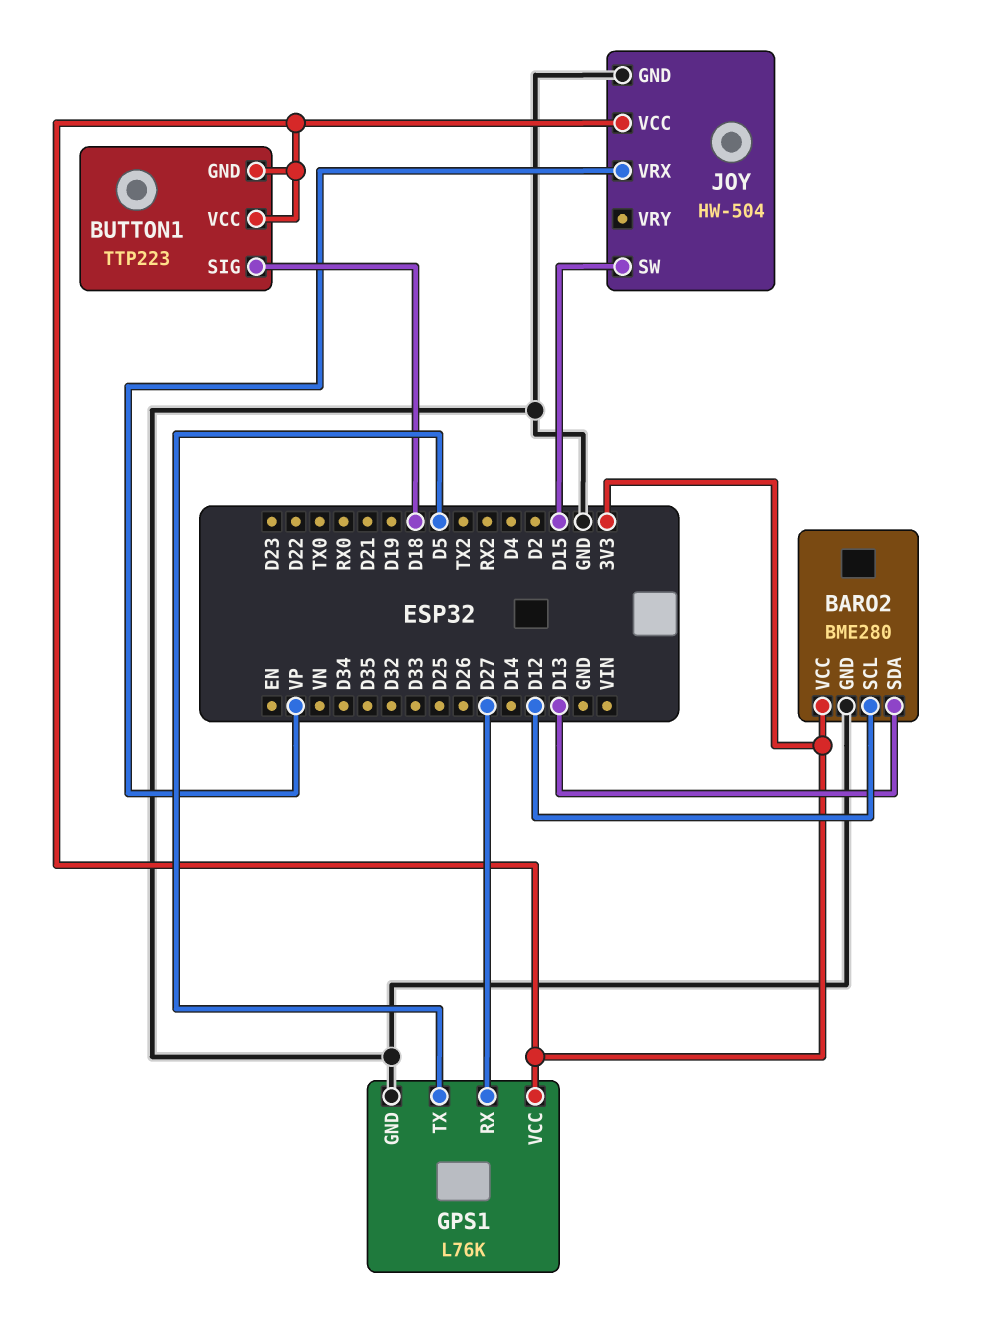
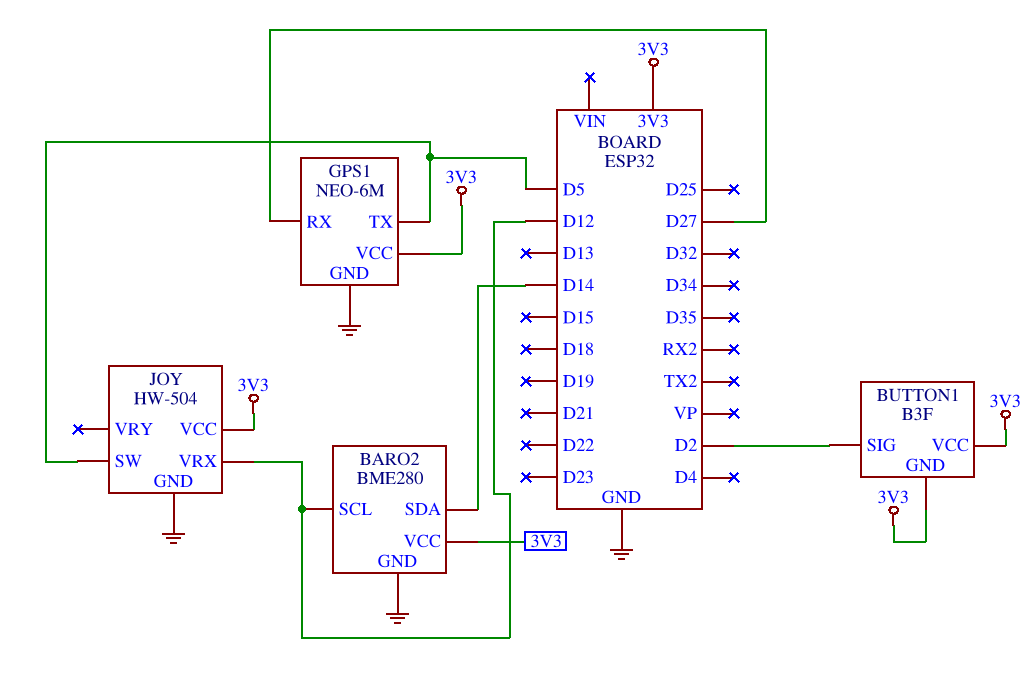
BARO2 pin SDA: D13 -> D14
BUTTON1: TTP223 -> B3F
BUTTON1 pin SIG: D18 -> D2
GPS1: L76K -> NEO-6M
JOY pin SW: D15 -> D5
JOY pin VRX: VP -> D12

